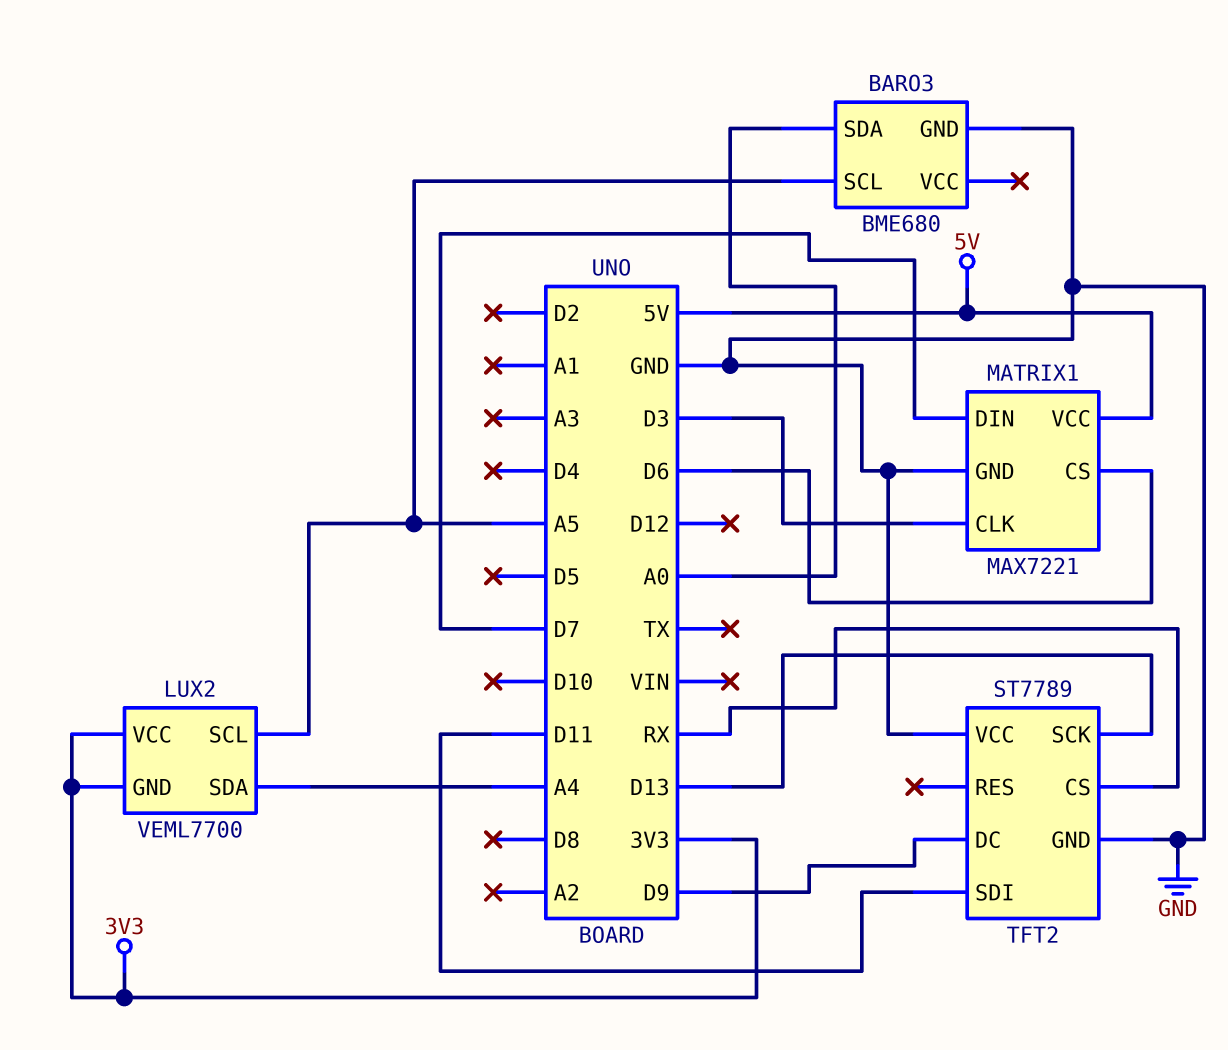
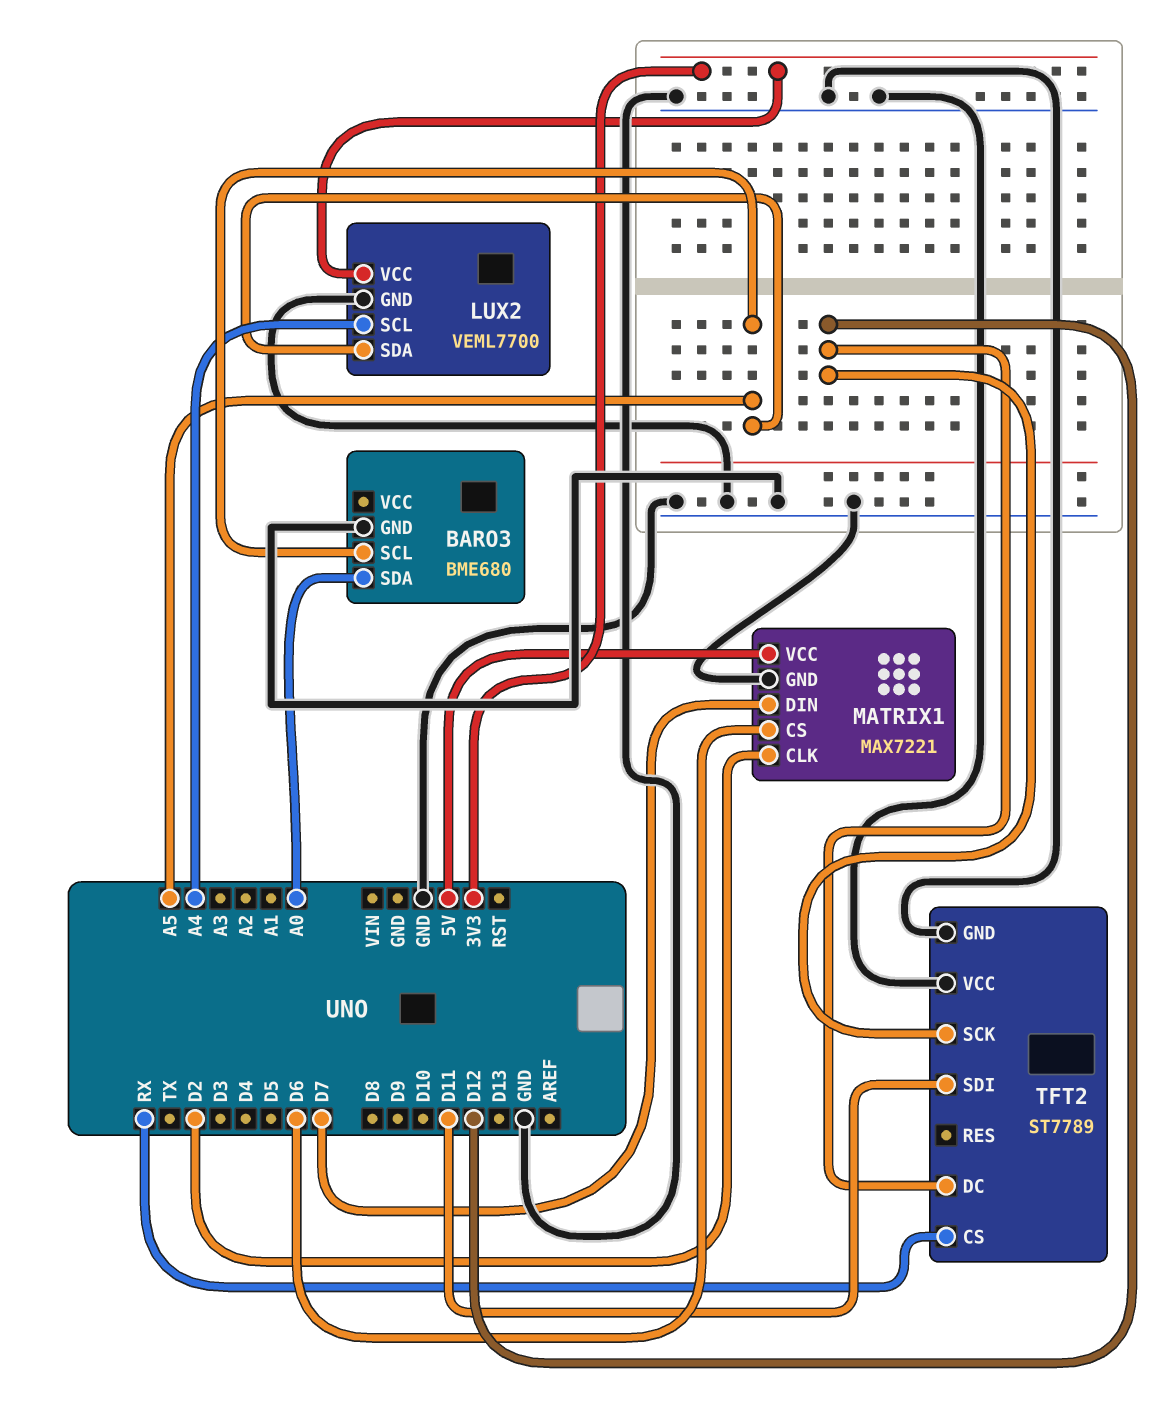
LUX2 pin GND: 3V3 -> GND
LUX2 pin SCL: A5 -> A4
LUX2 pin SDA: A4 -> A5
MATRIX1 pin CLK: D3 -> D2
TFT2 pin DC: D9 -> D12
TFT2 pin SCK: D13 -> D12

